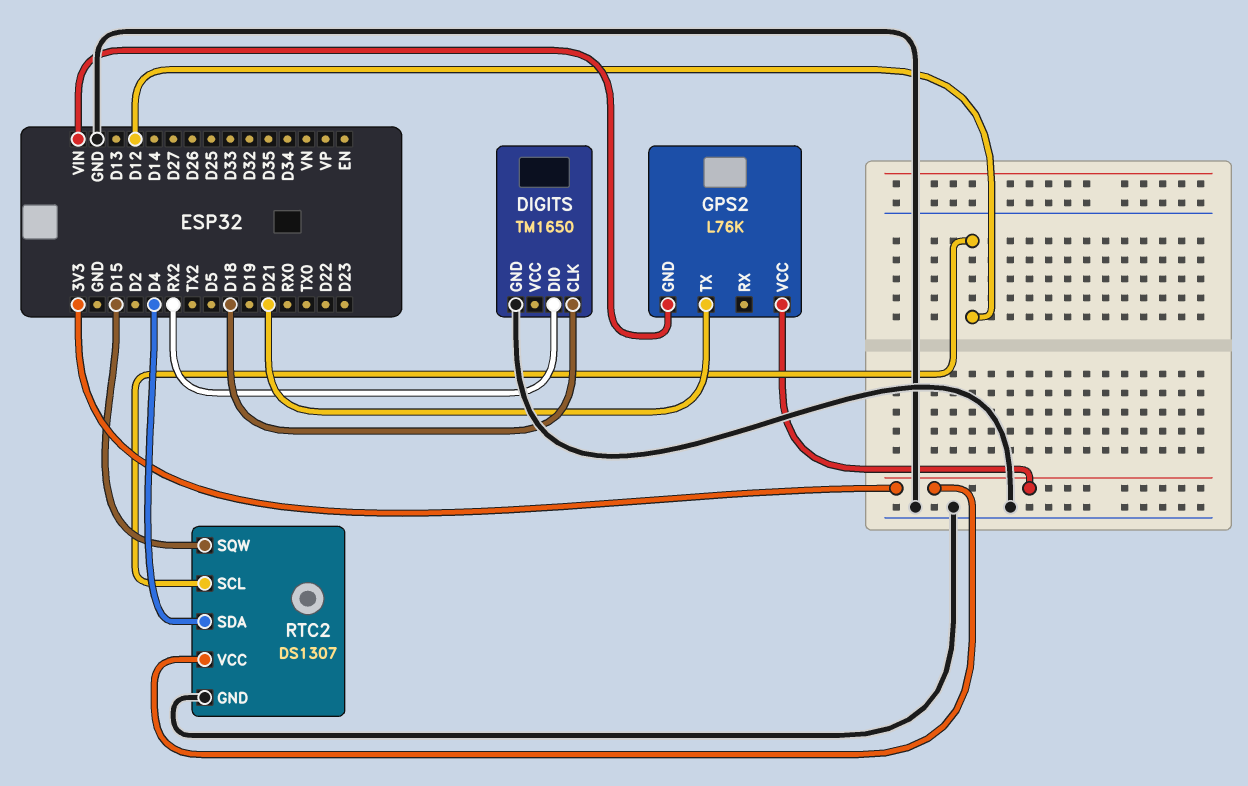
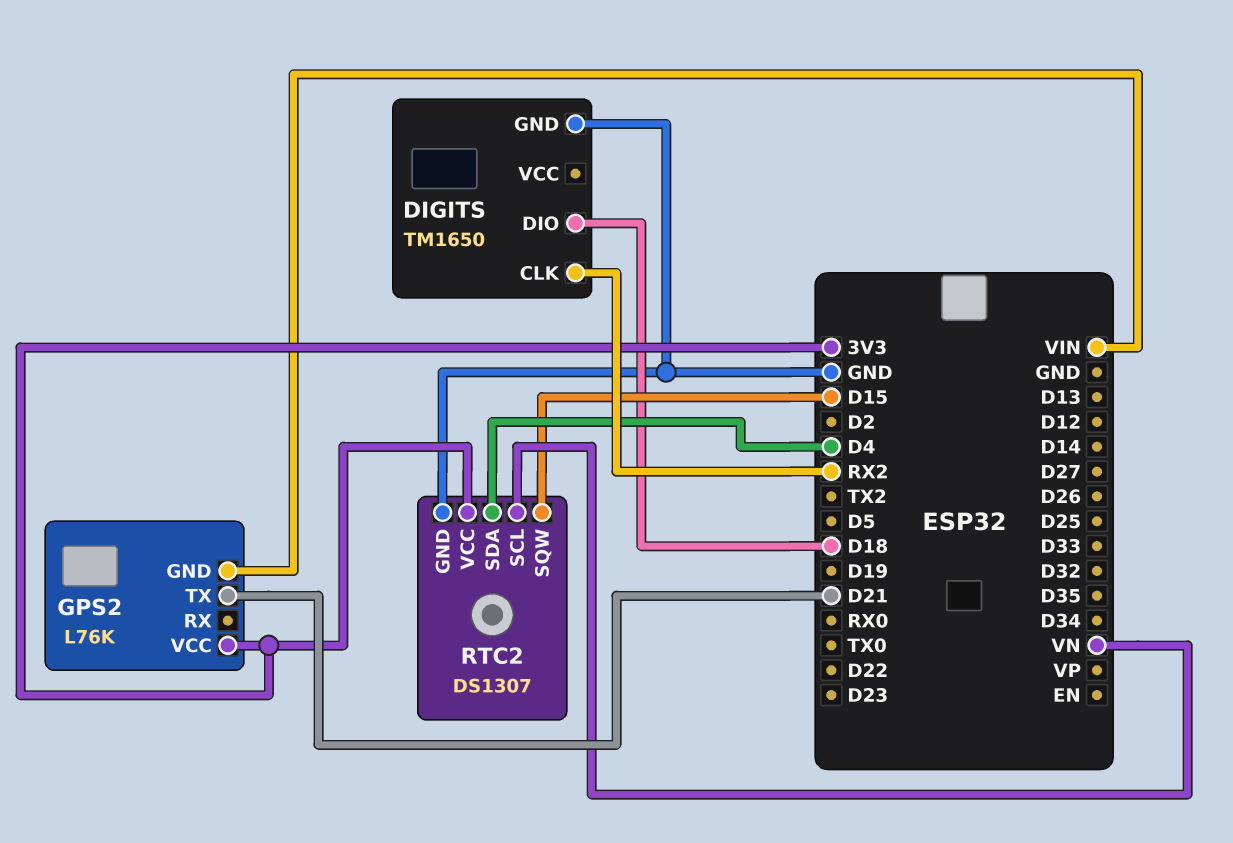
DIGITS pin CLK: D18 -> RX2
DIGITS pin DIO: RX2 -> D18
RTC2 pin SCL: D12 -> VN

